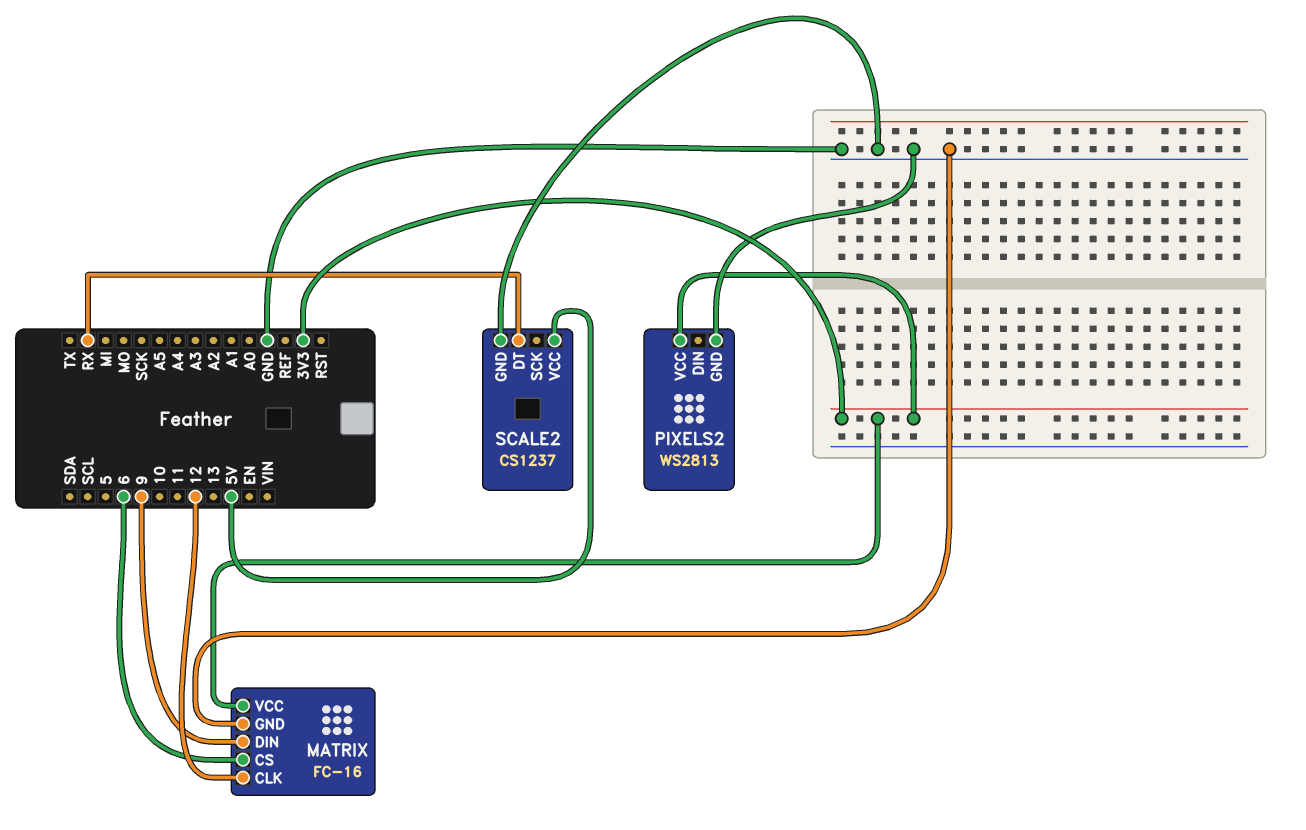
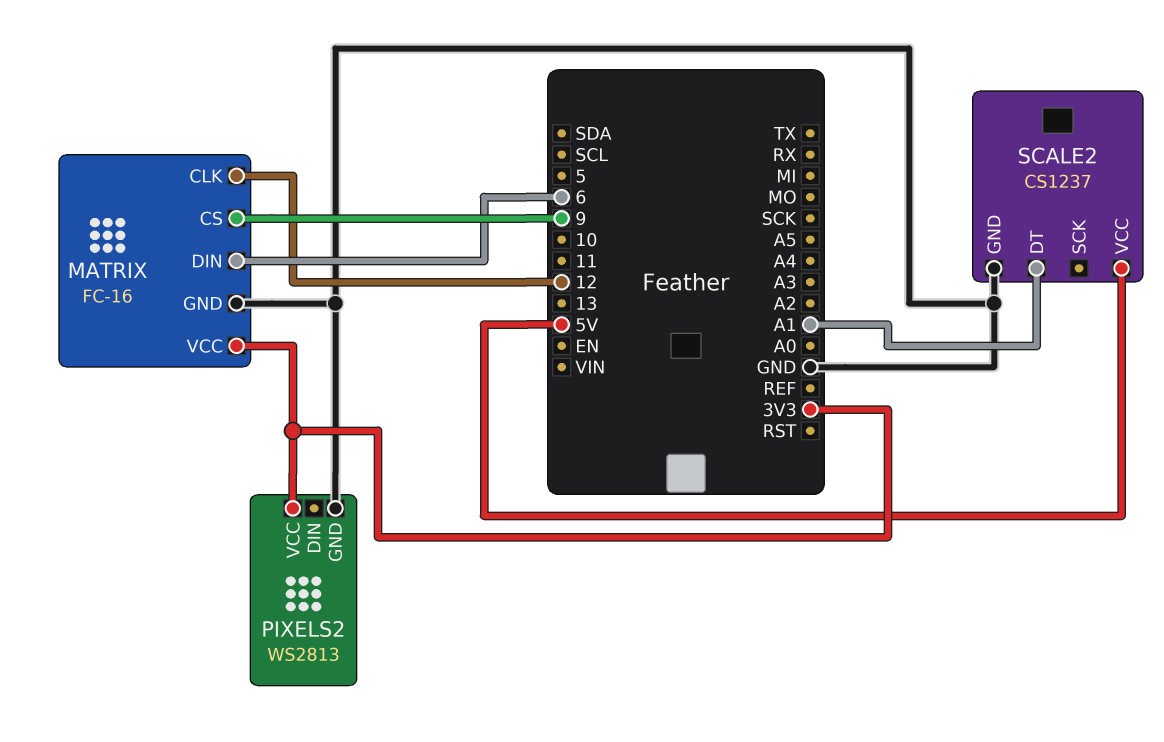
MATRIX pin CS: 6 -> 9
MATRIX pin DIN: 9 -> 6
SCALE2 pin DT: RX -> A1

